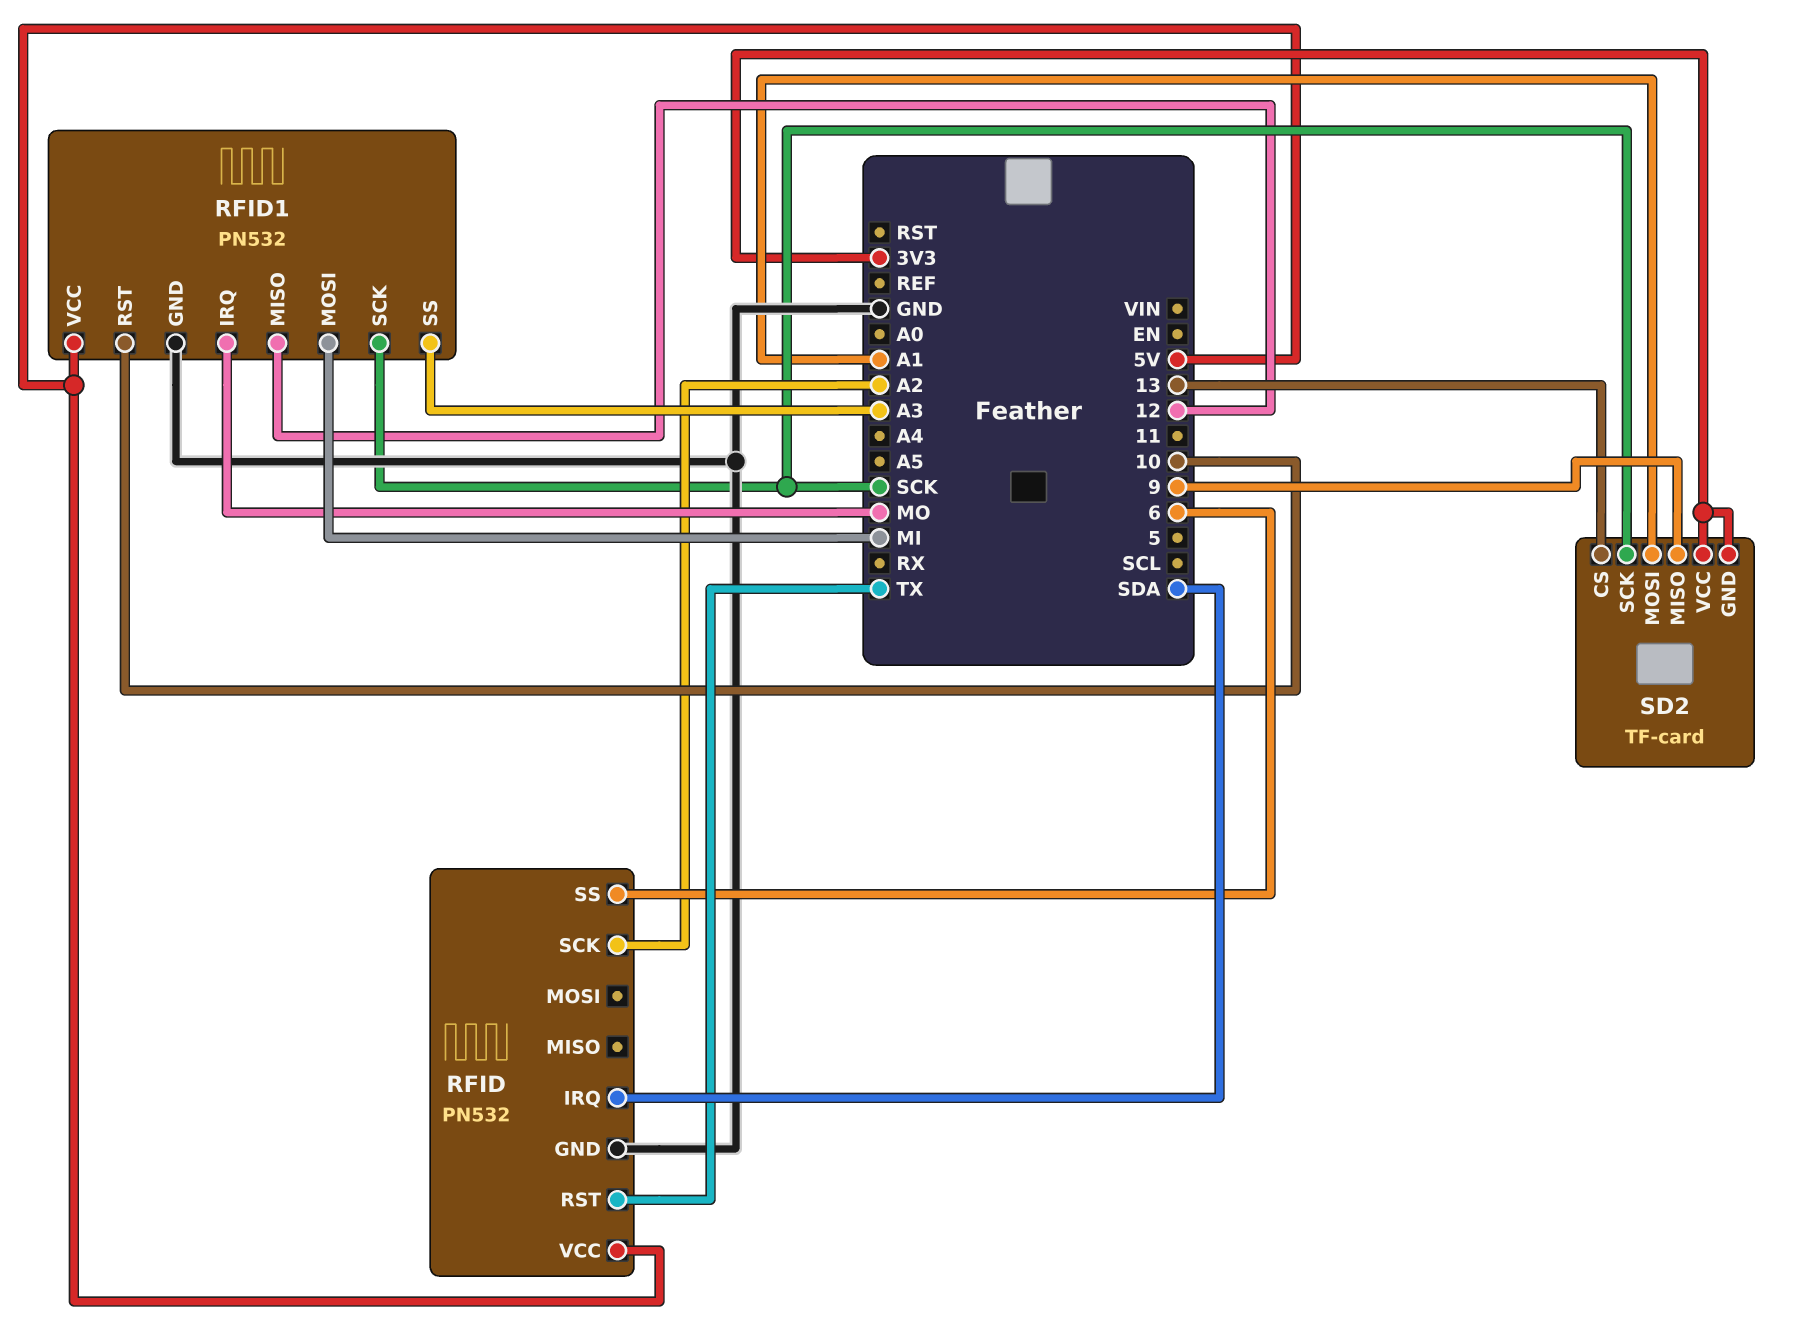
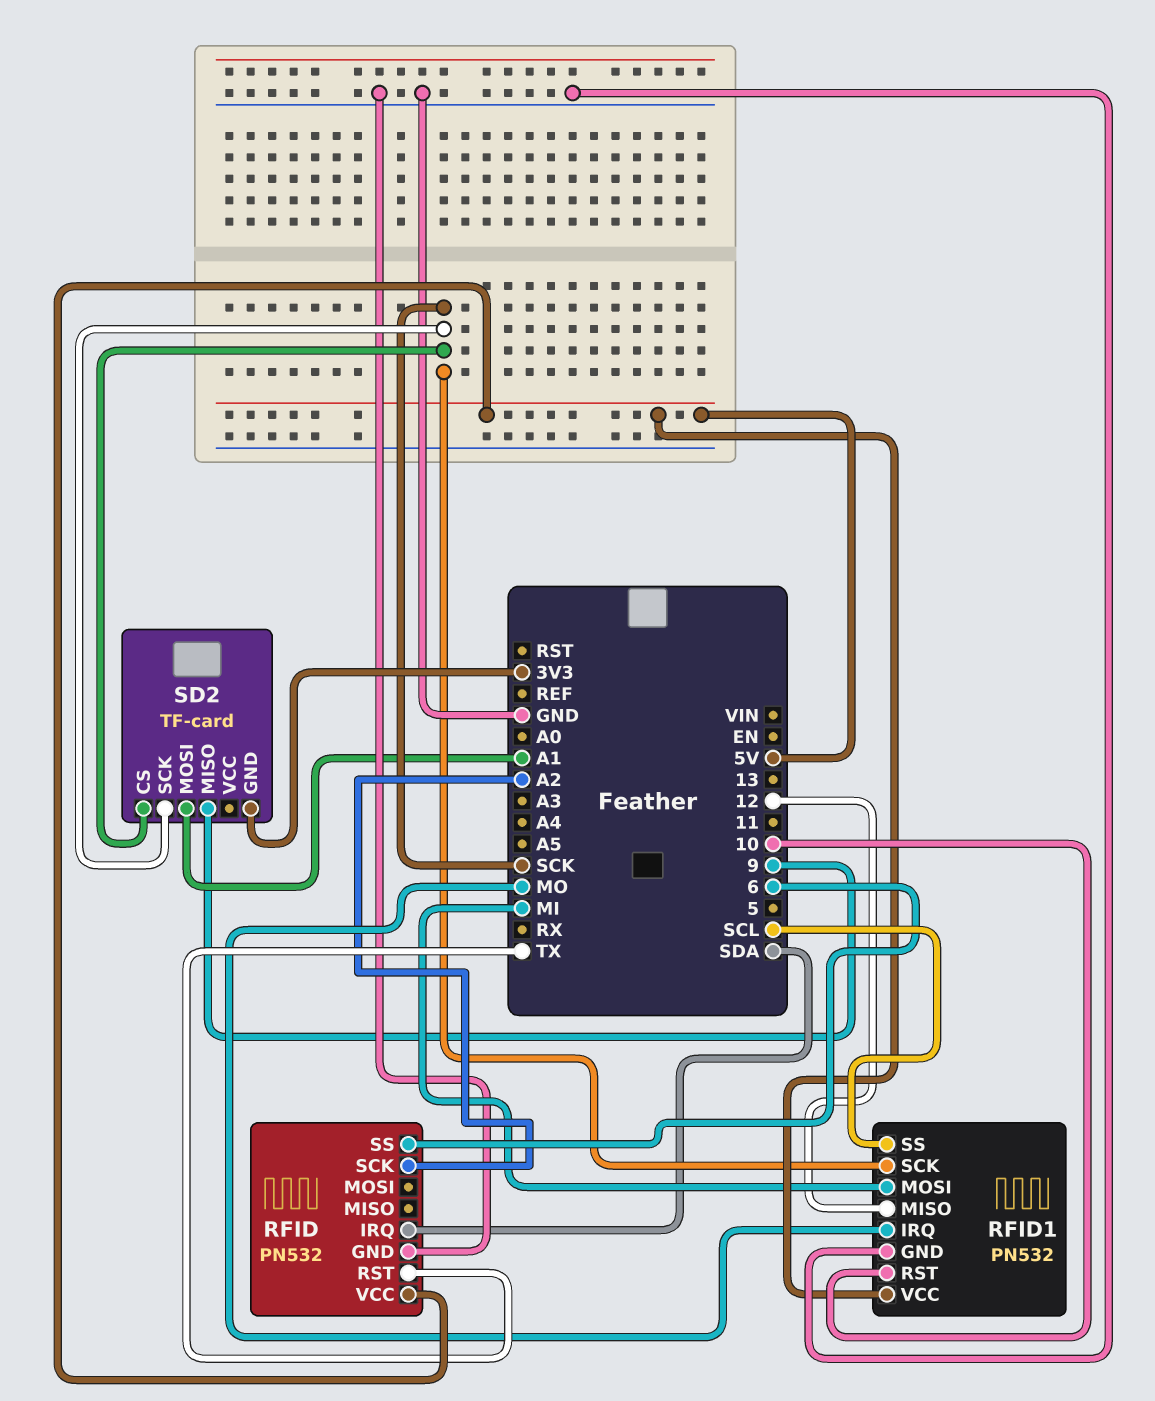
RFID1 pin SS: A3 -> SCL
SD2 pin CS: 13 -> SCK
SD2 pin VCC: 3V3 -> none

